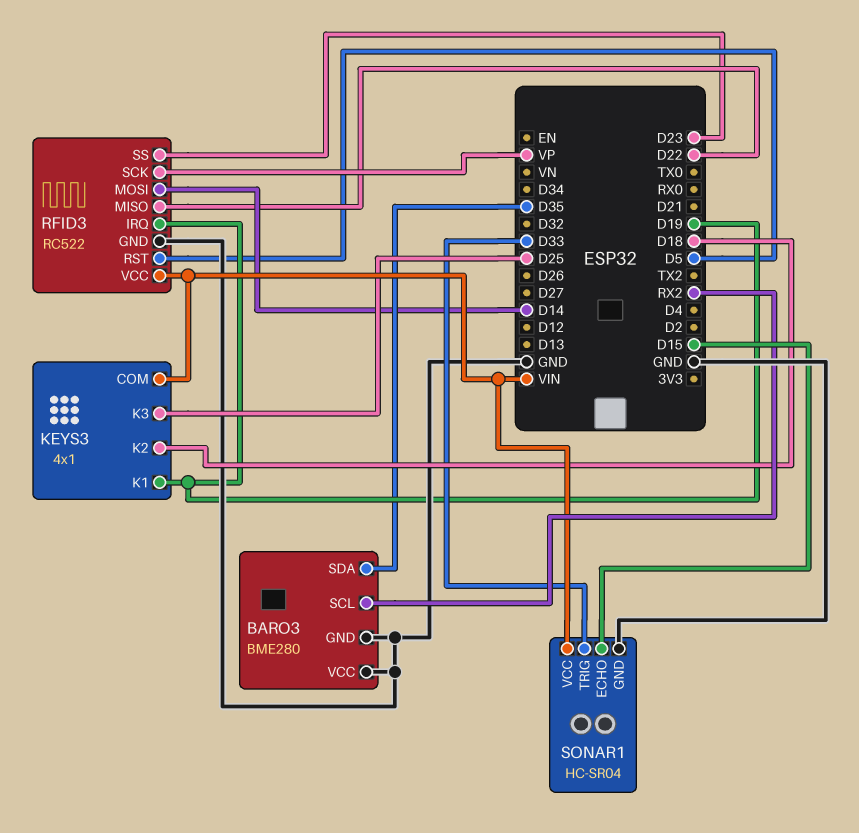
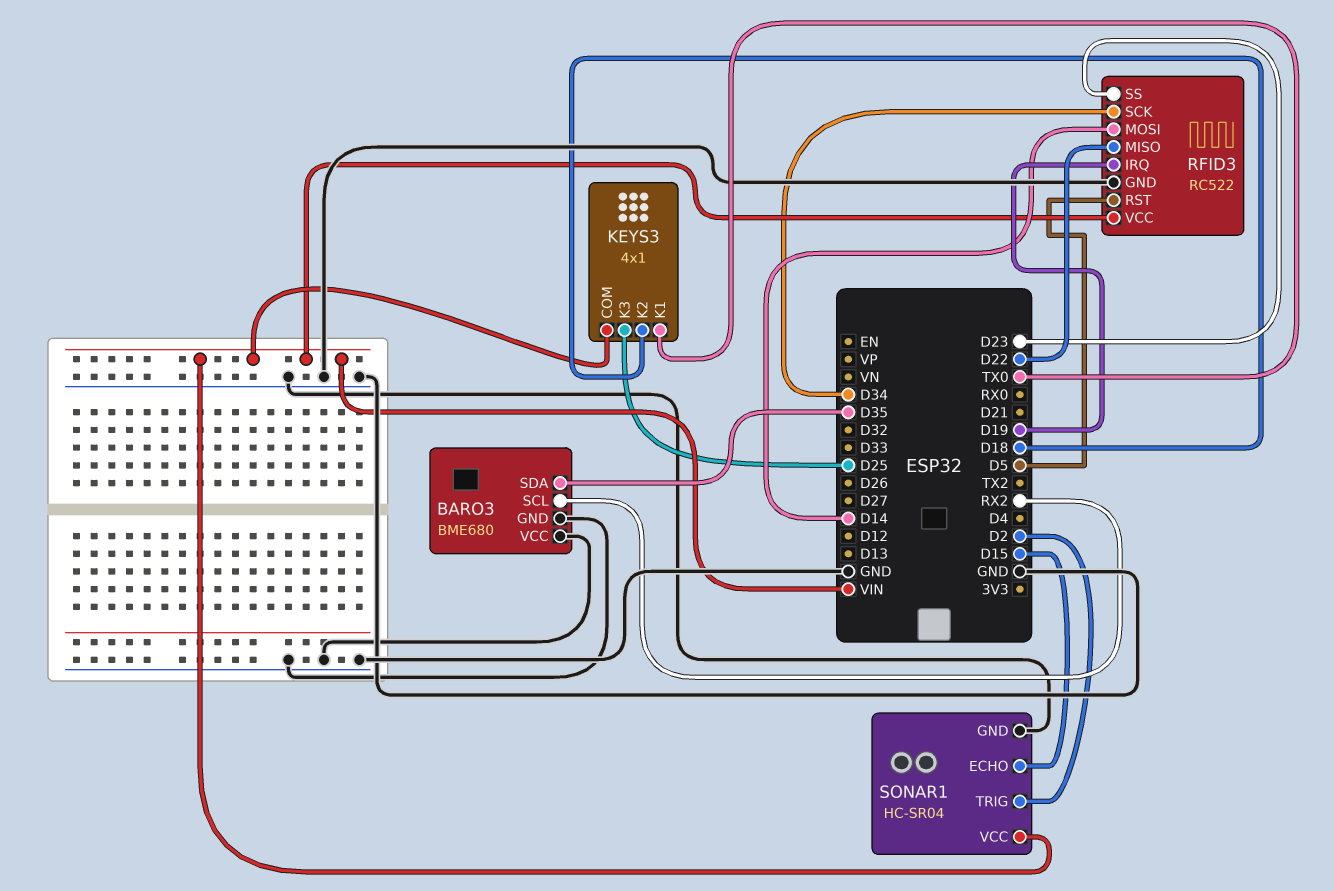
BARO3: BME280 -> BME680
KEYS3 pin K1: D19 -> TX0
RFID3 pin SCK: VP -> D34
SONAR1 pin TRIG: D33 -> D2

